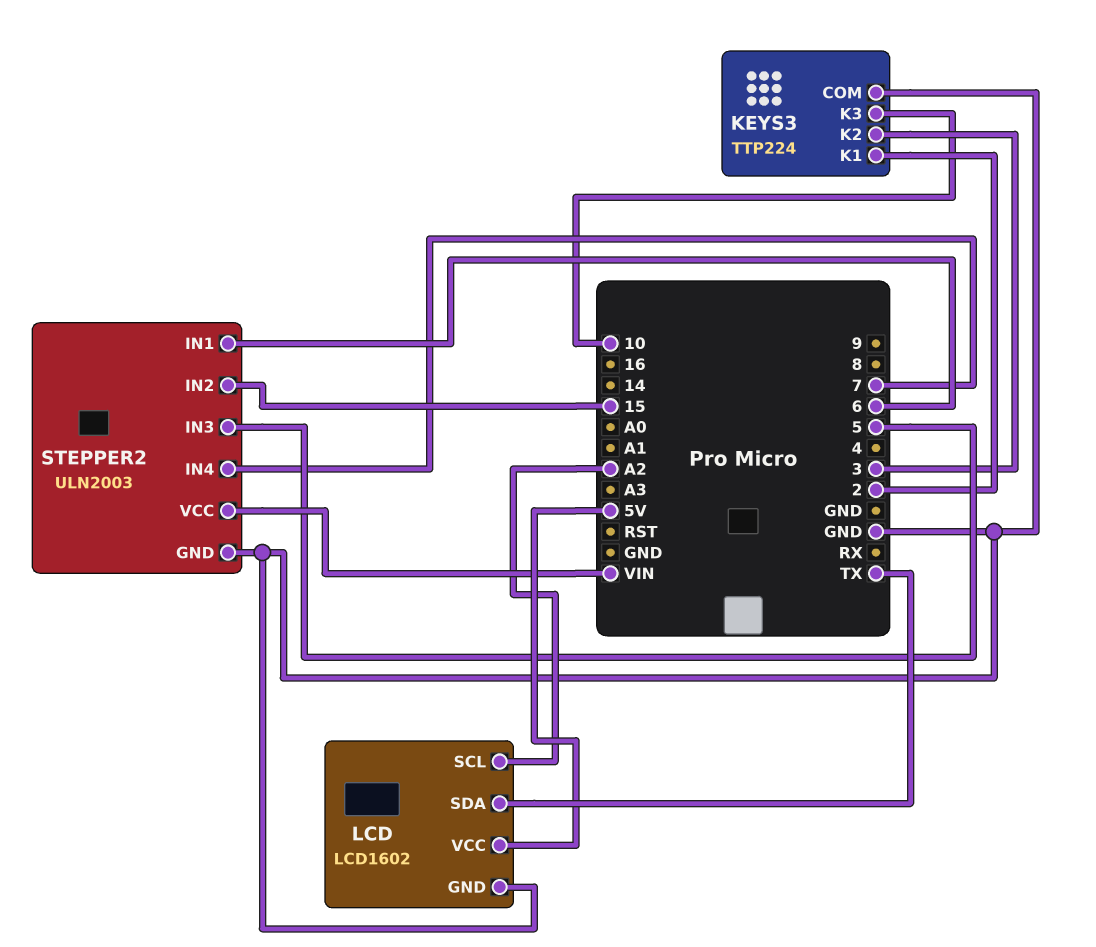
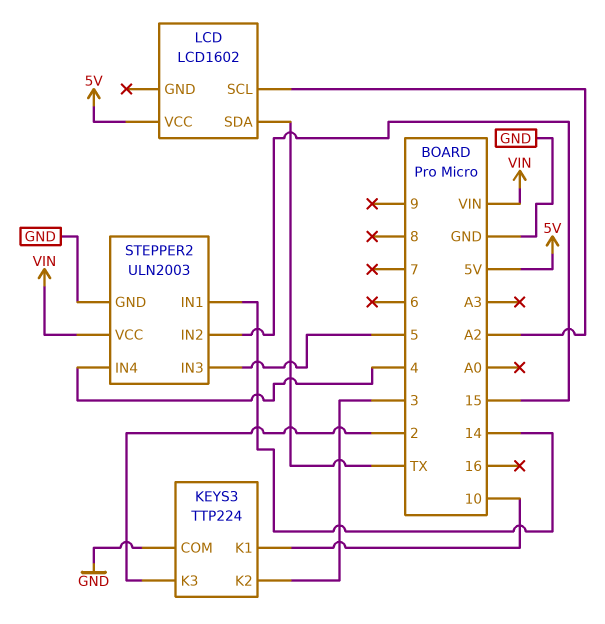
KEYS3 pin K1: 2 -> 10
KEYS3 pin K3: 10 -> 2
LCD pin GND: GND -> none
STEPPER2 pin IN1: 6 -> 14
STEPPER2 pin IN4: 7 -> 4

